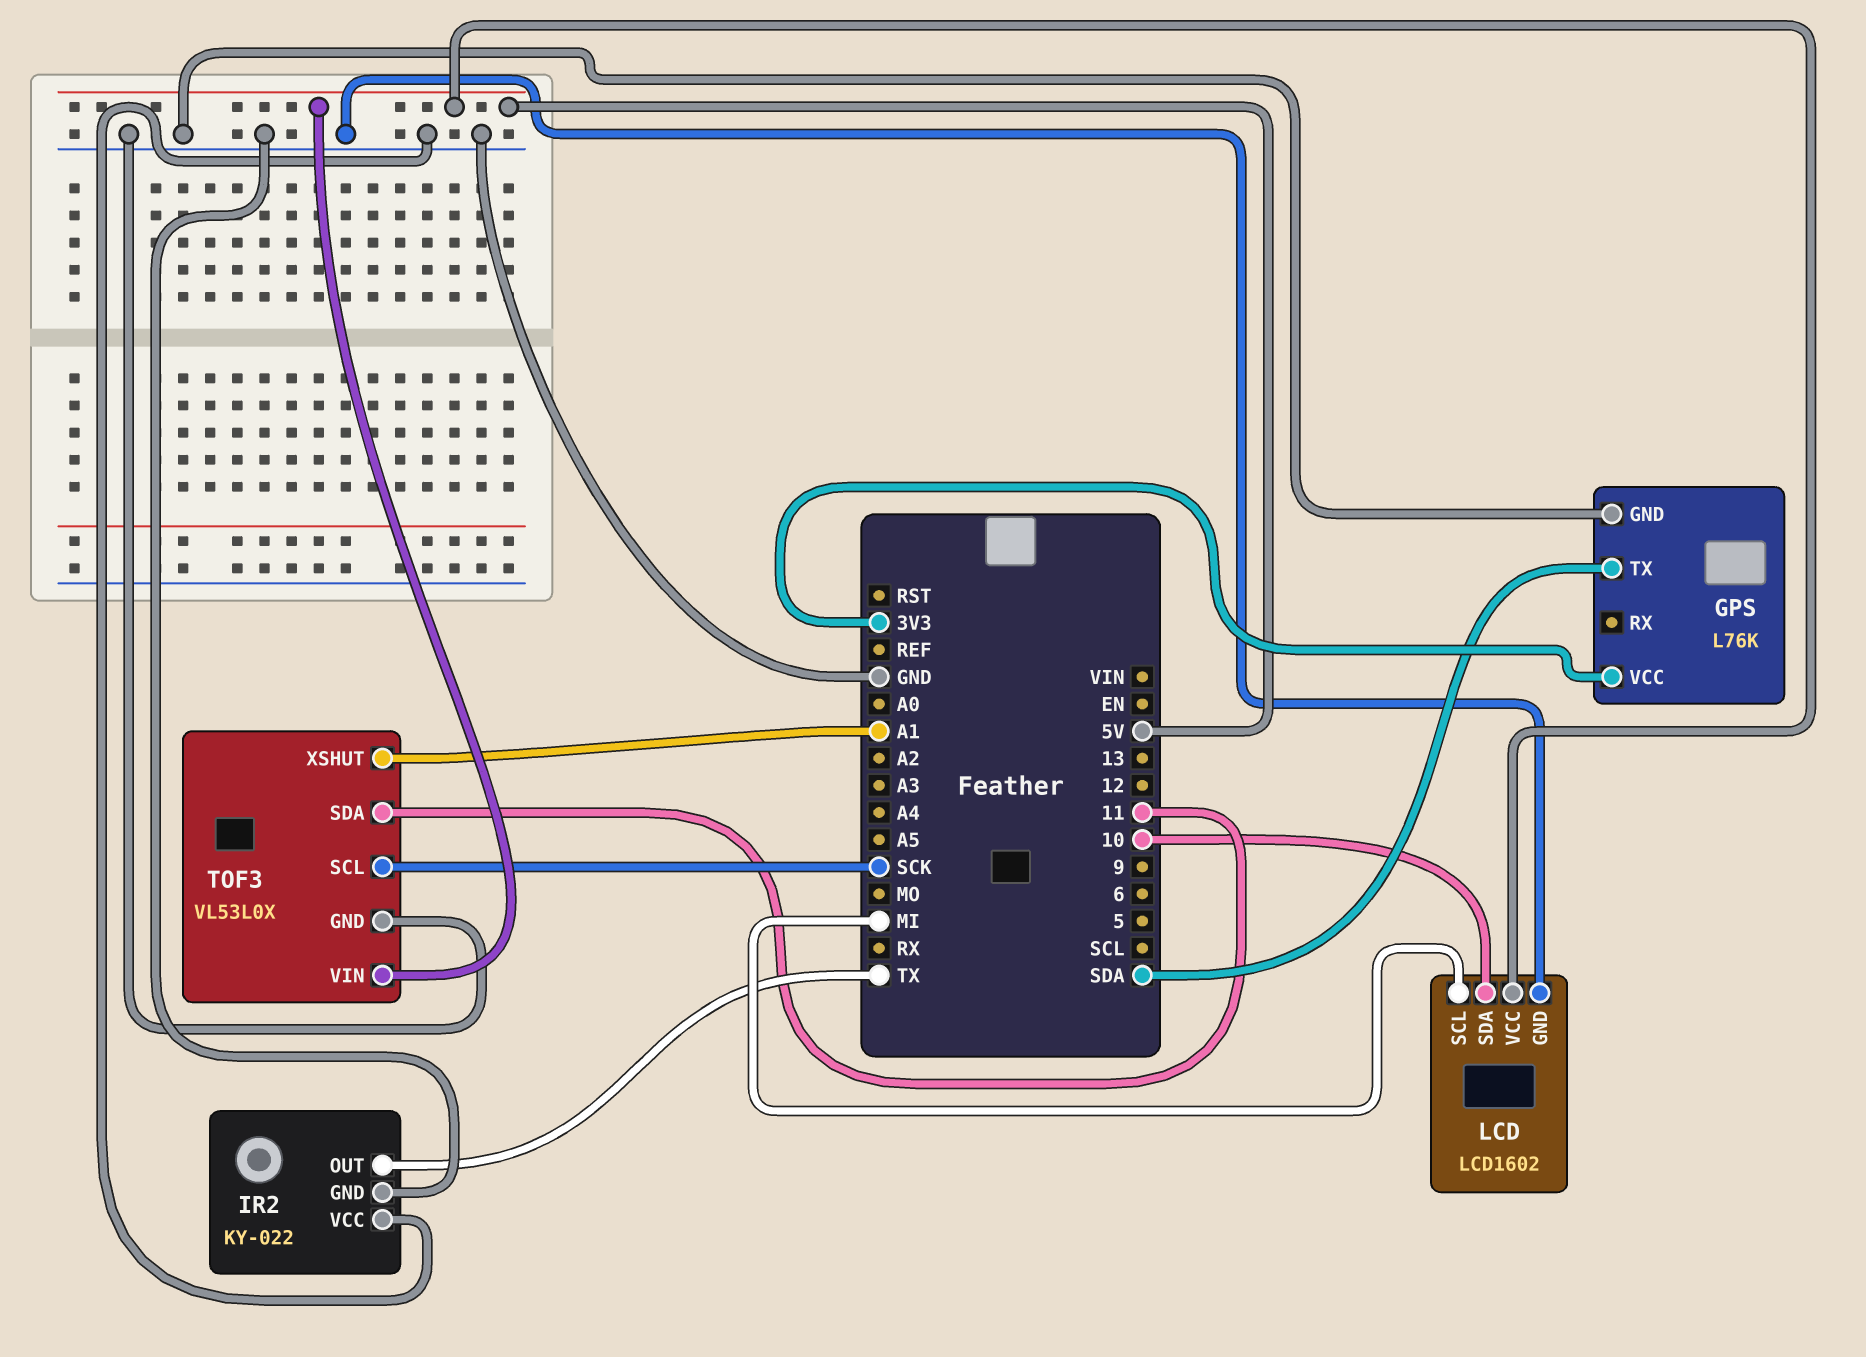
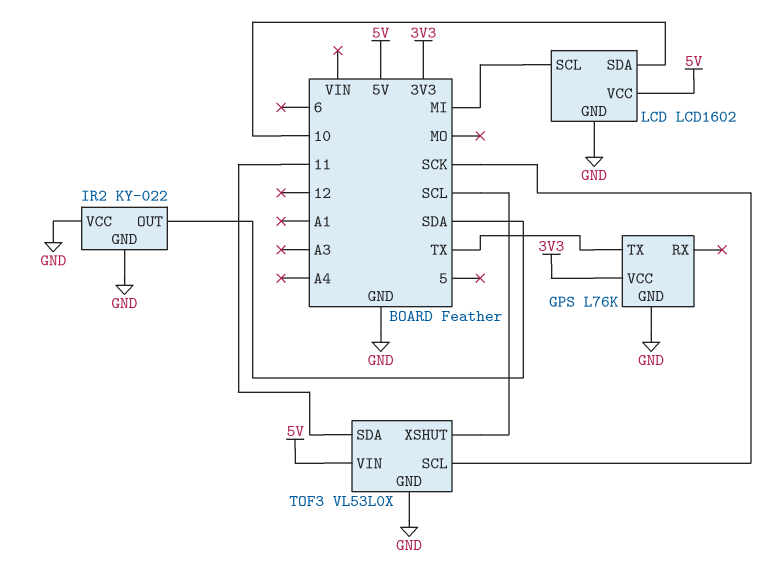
GPS pin TX: SDA -> TX
IR2 pin OUT: TX -> SDA
TOF3 pin XSHUT: A1 -> SCL

